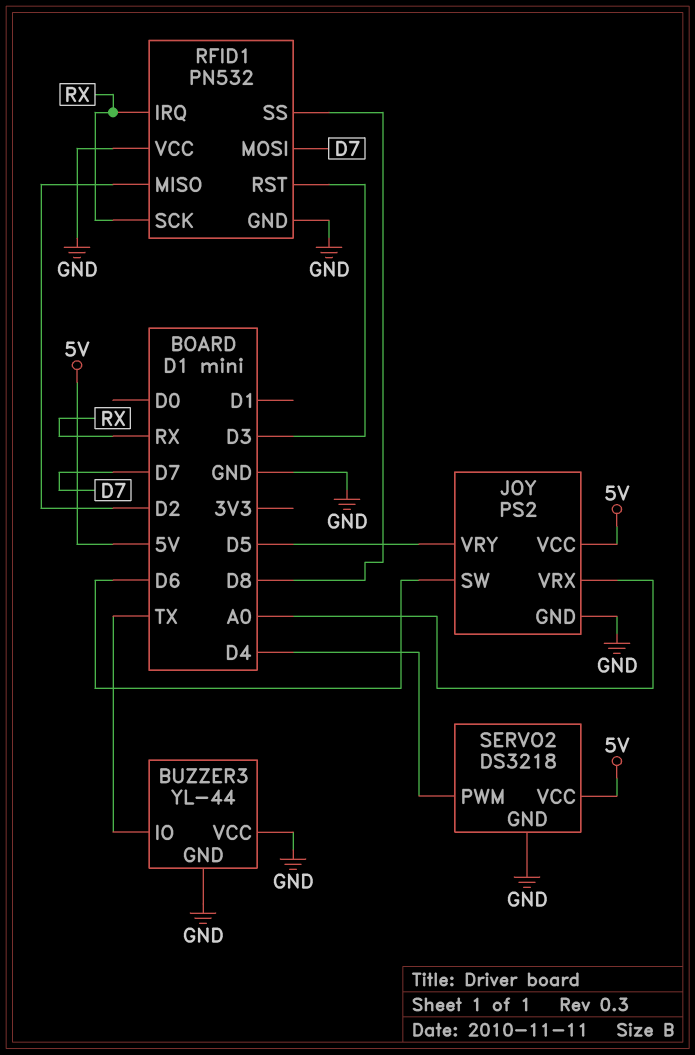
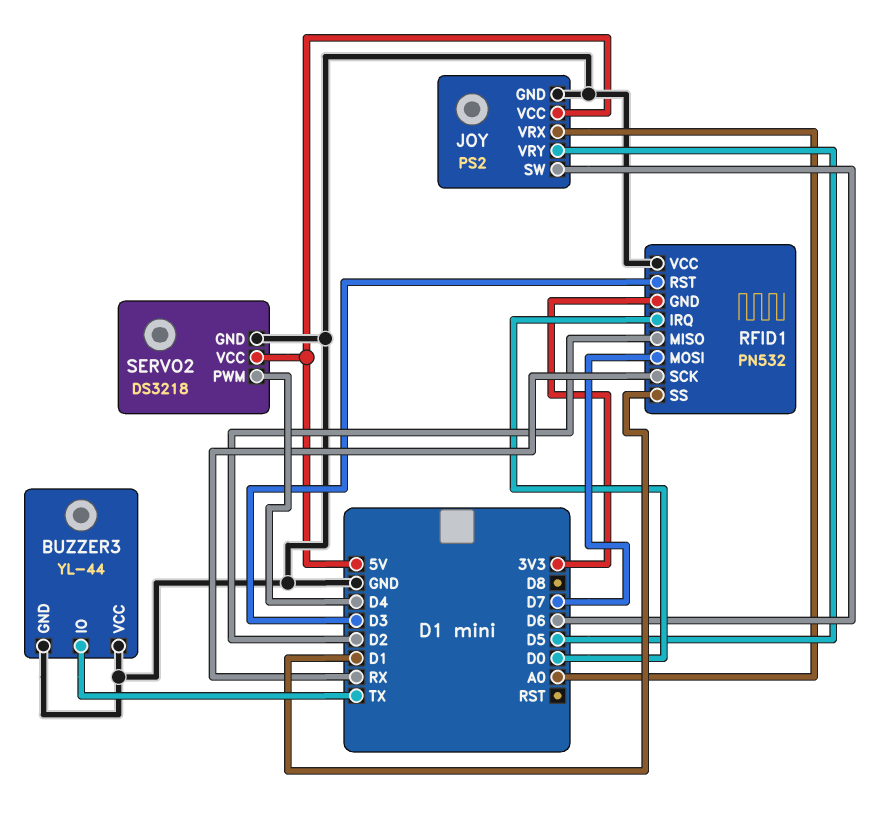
RFID1 pin GND: GND -> 3V3
RFID1 pin IRQ: RX -> D0
RFID1 pin SS: D8 -> D1

